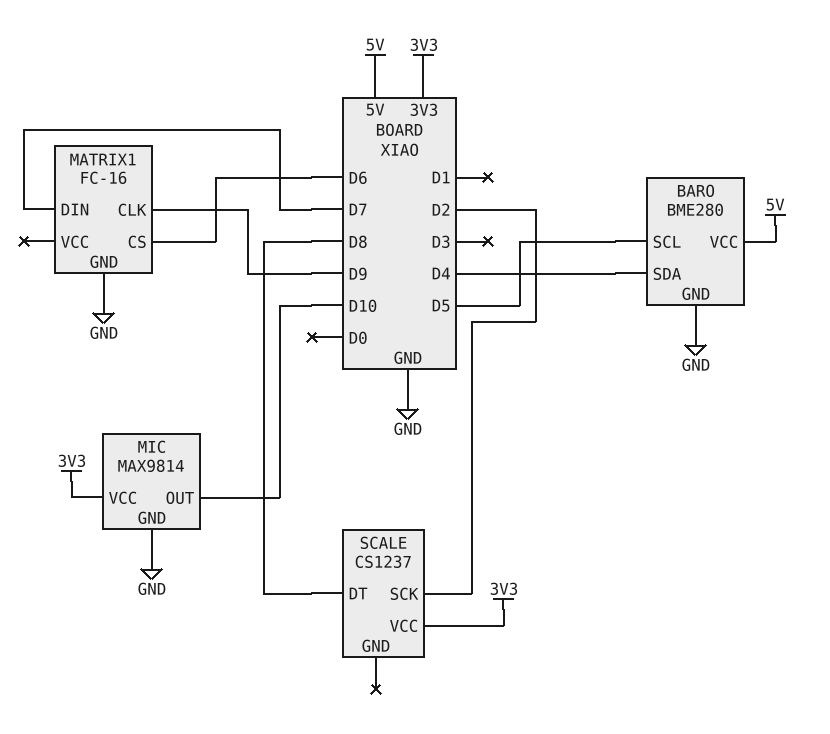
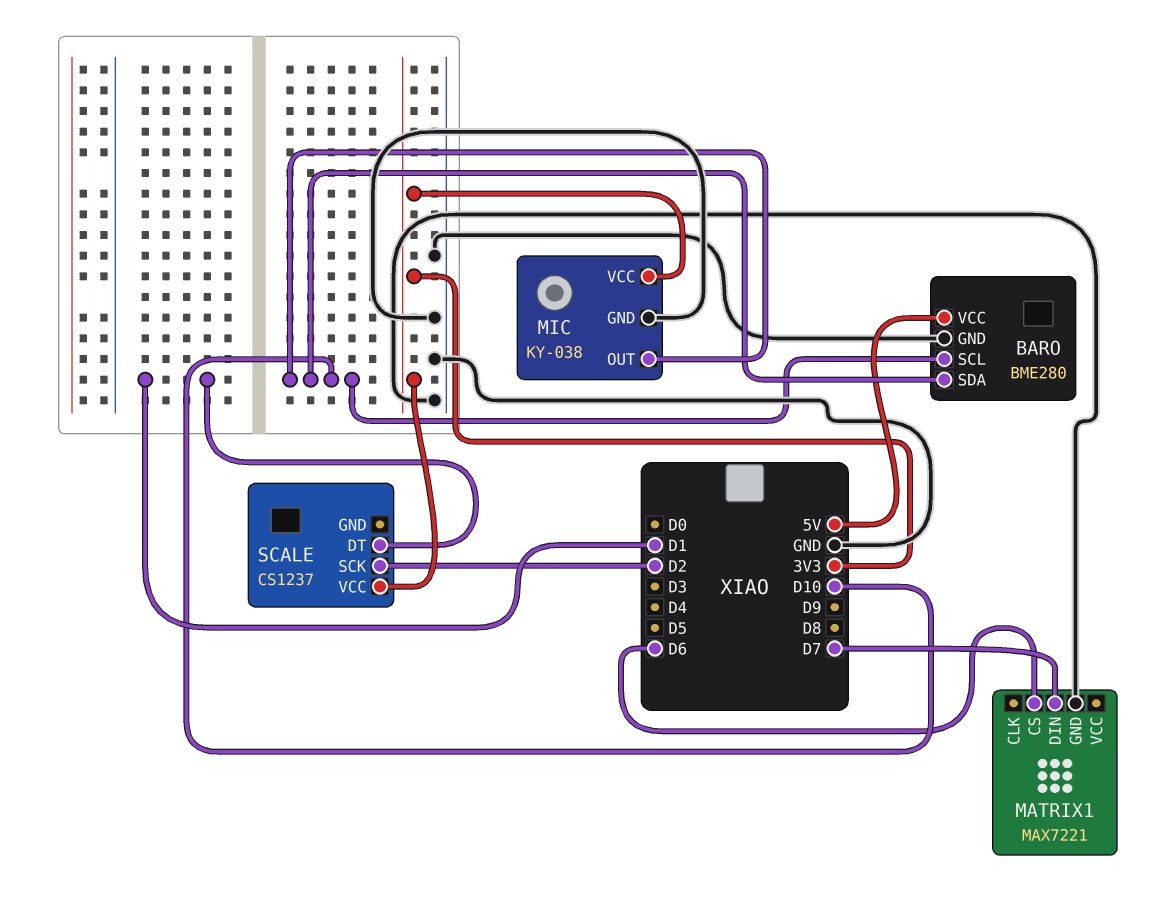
BARO pin SCL: D5 -> D10
BARO pin SDA: D4 -> D10
MATRIX1: FC-16 -> MAX7221
MATRIX1 pin CLK: D9 -> none
MIC: MAX9814 -> KY-038
SCALE pin DT: D8 -> D1

